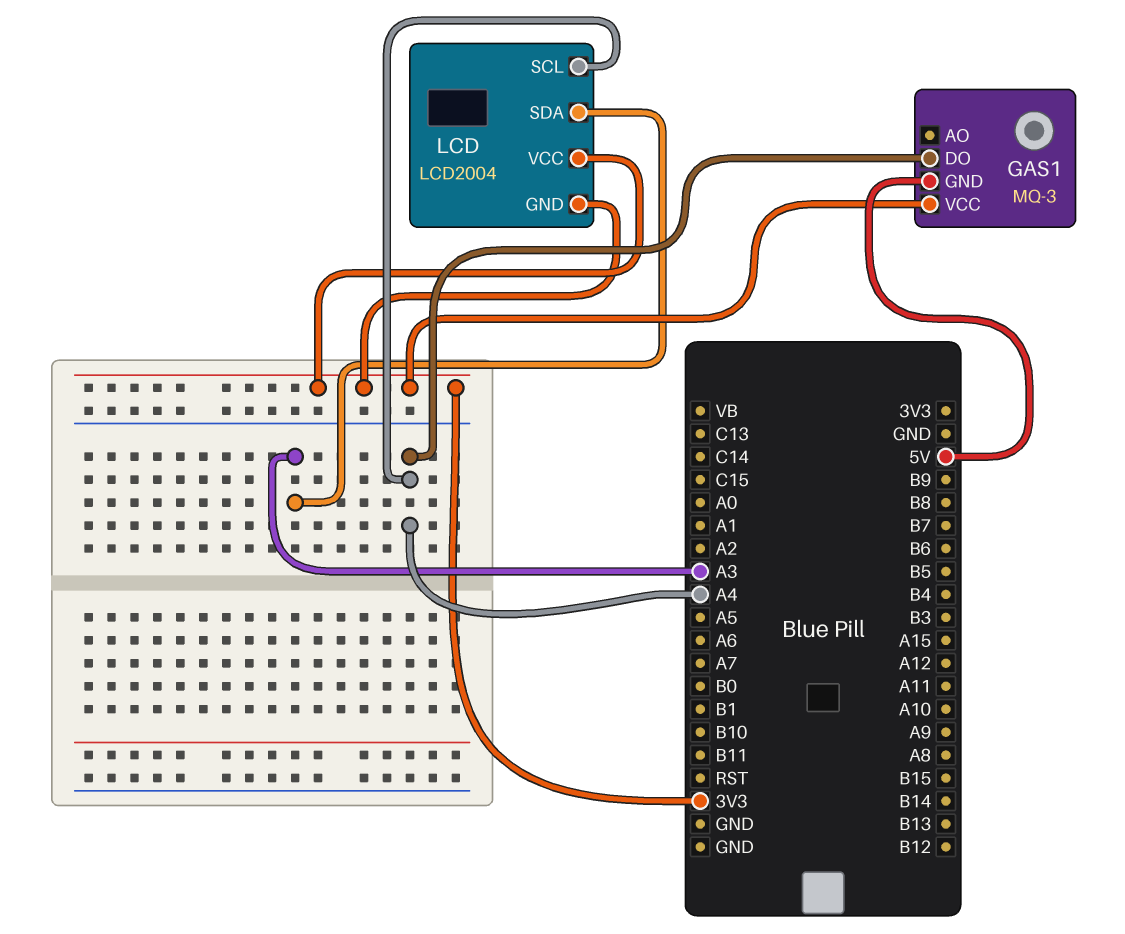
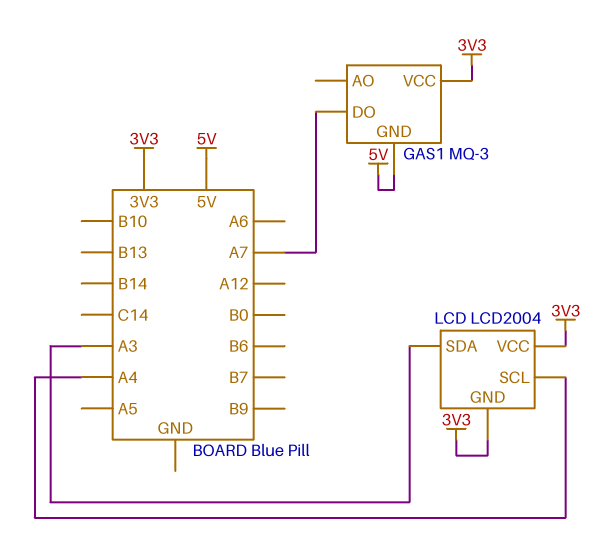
GAS1 pin DO: A4 -> A7

